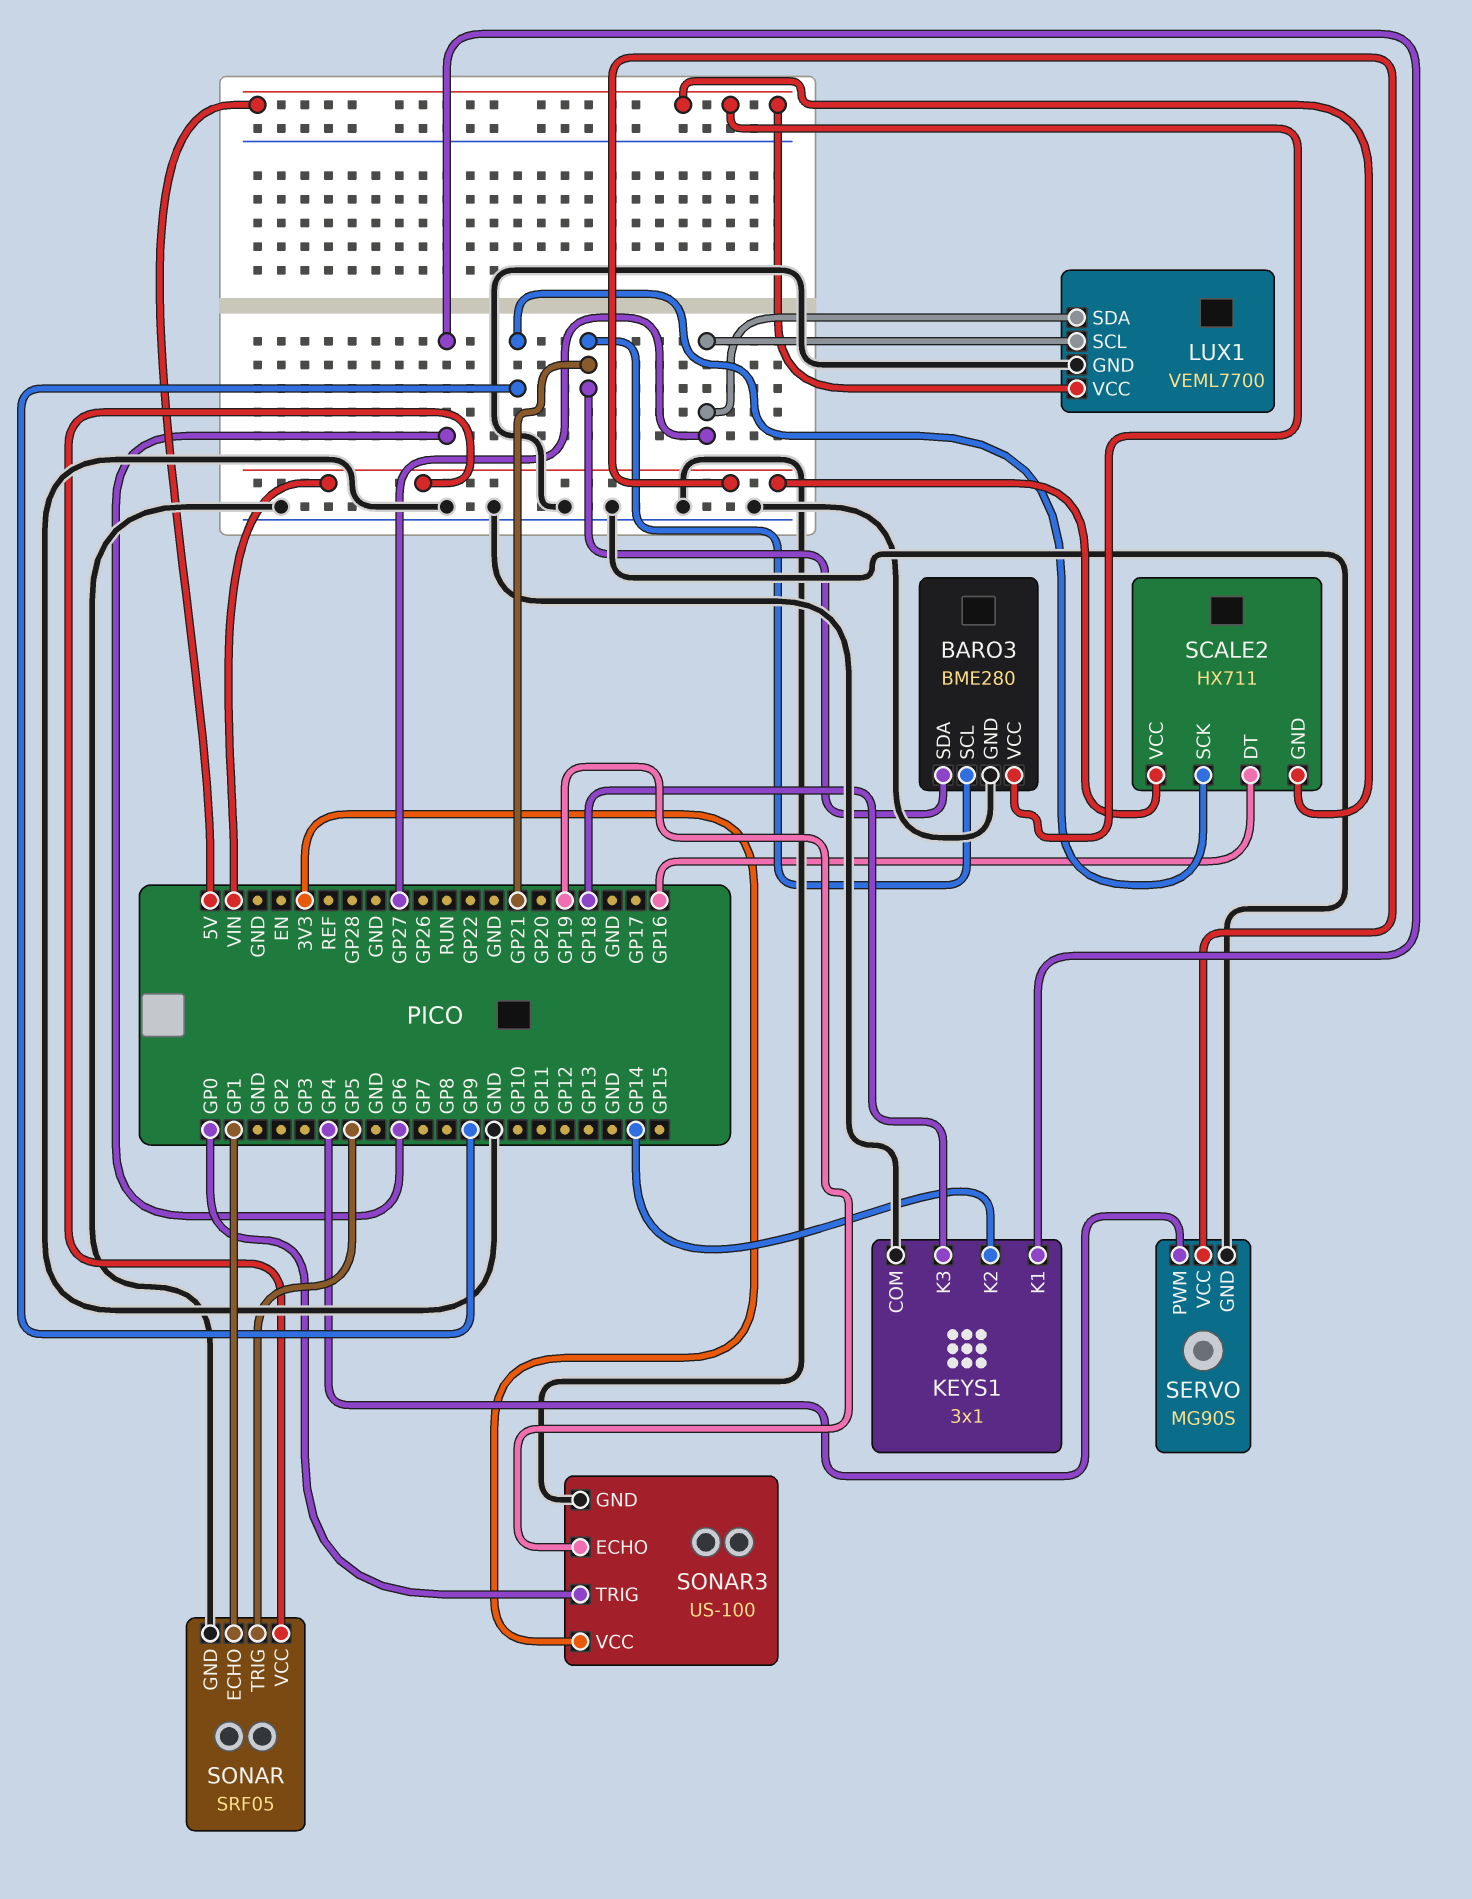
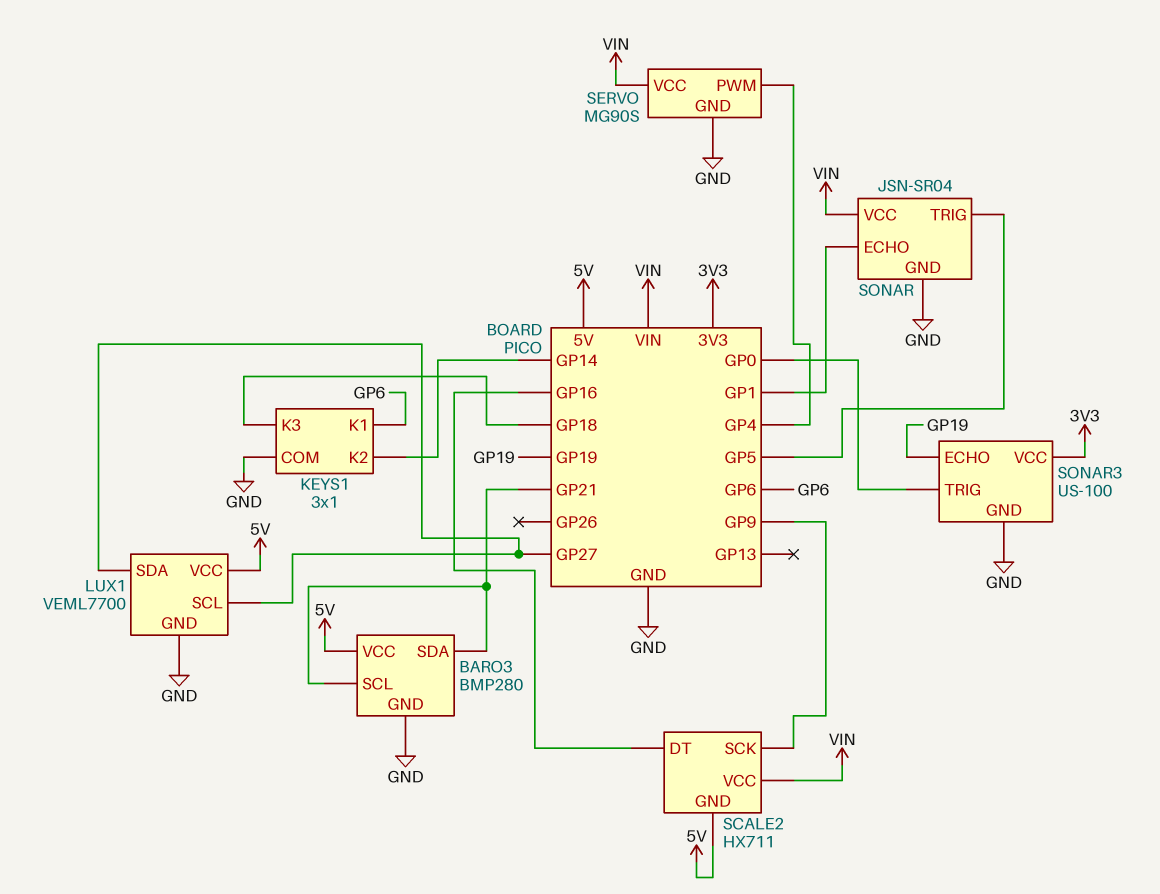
BARO3: BME280 -> BMP280
SONAR: SRF05 -> JSN-SR04

